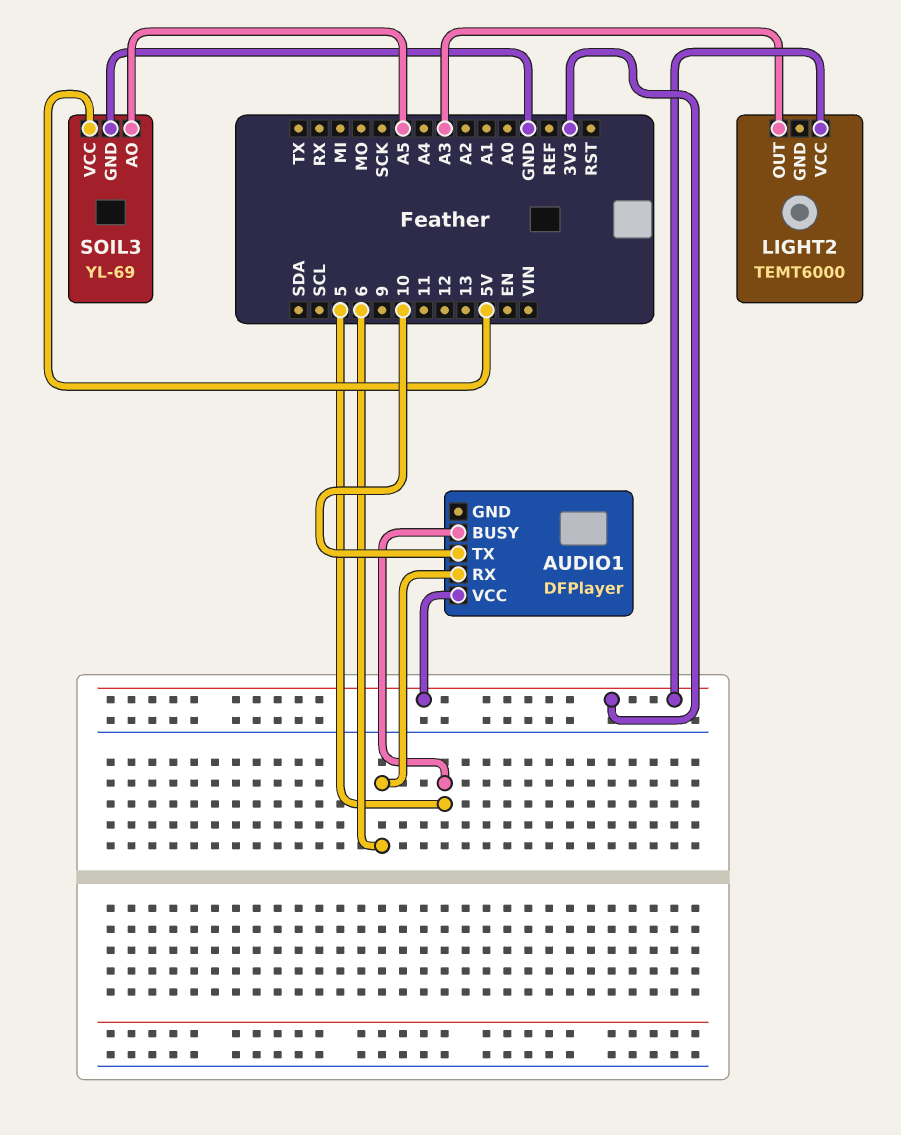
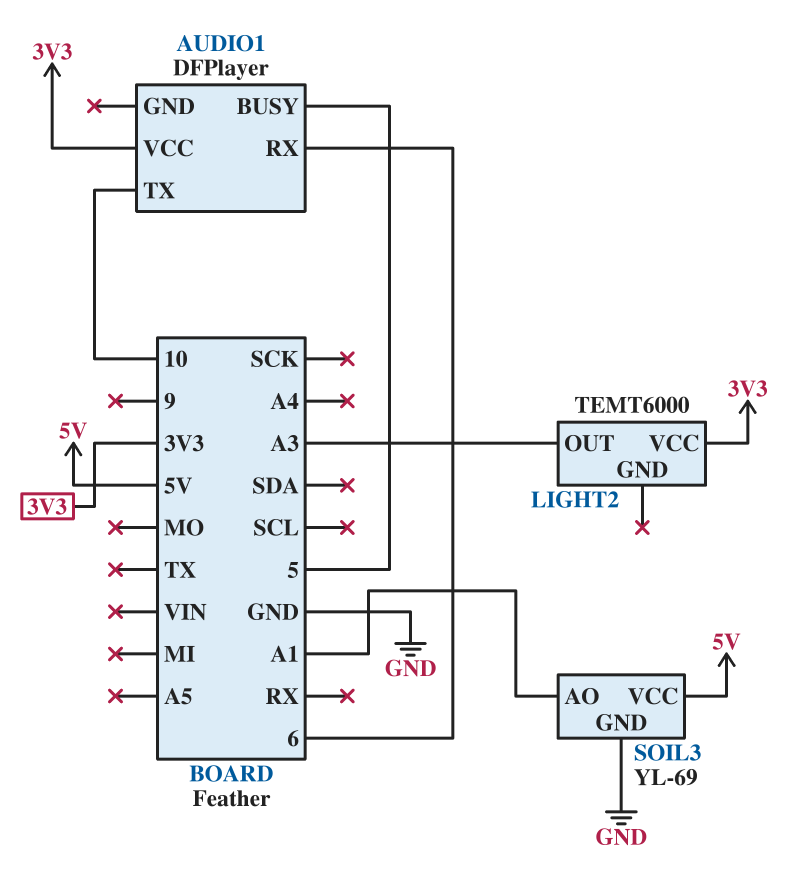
SOIL3 pin AO: A5 -> A1

